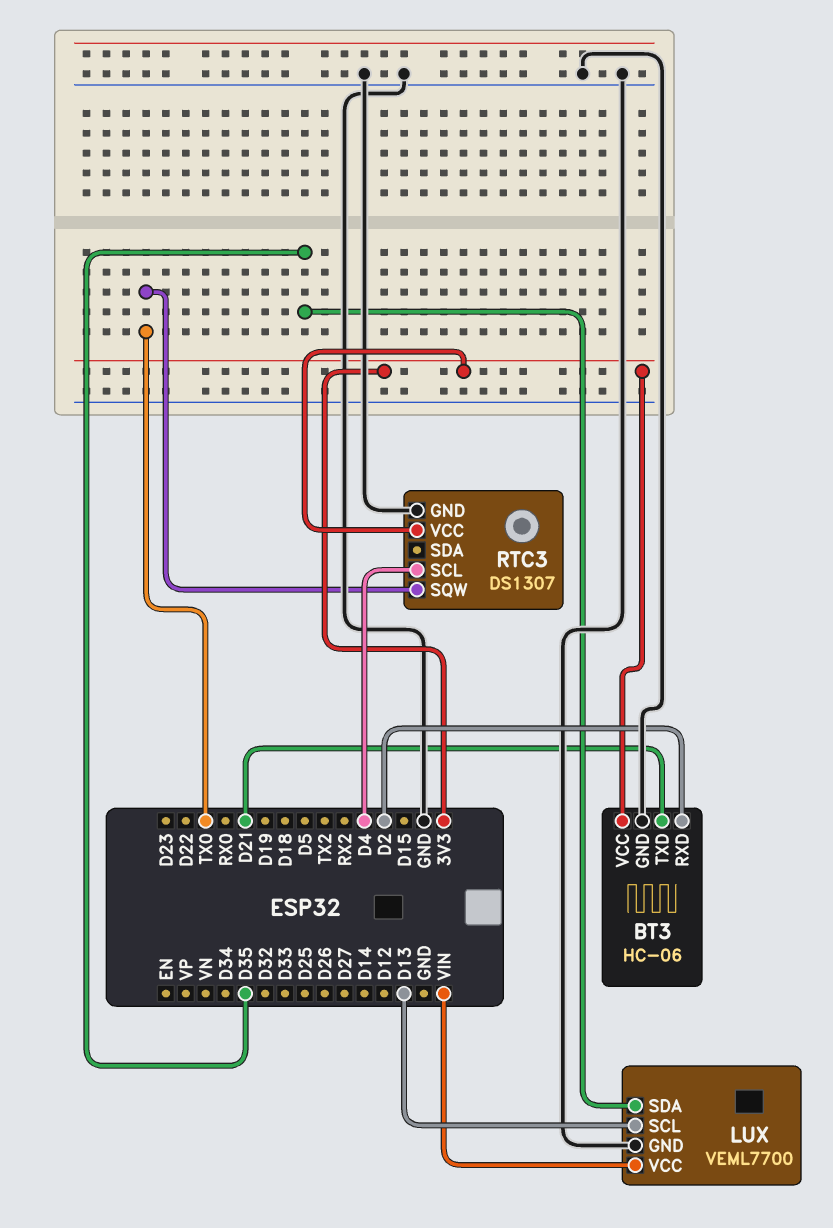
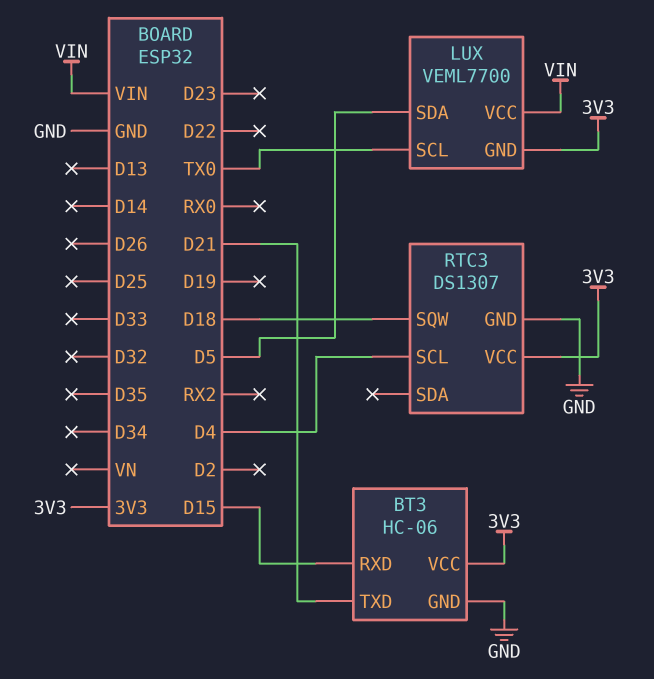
BT3 pin RXD: D2 -> D15
LUX pin GND: GND -> 3V3
LUX pin SCL: D13 -> TX0
LUX pin SDA: D35 -> D5
RTC3 pin SQW: TX0 -> D18

